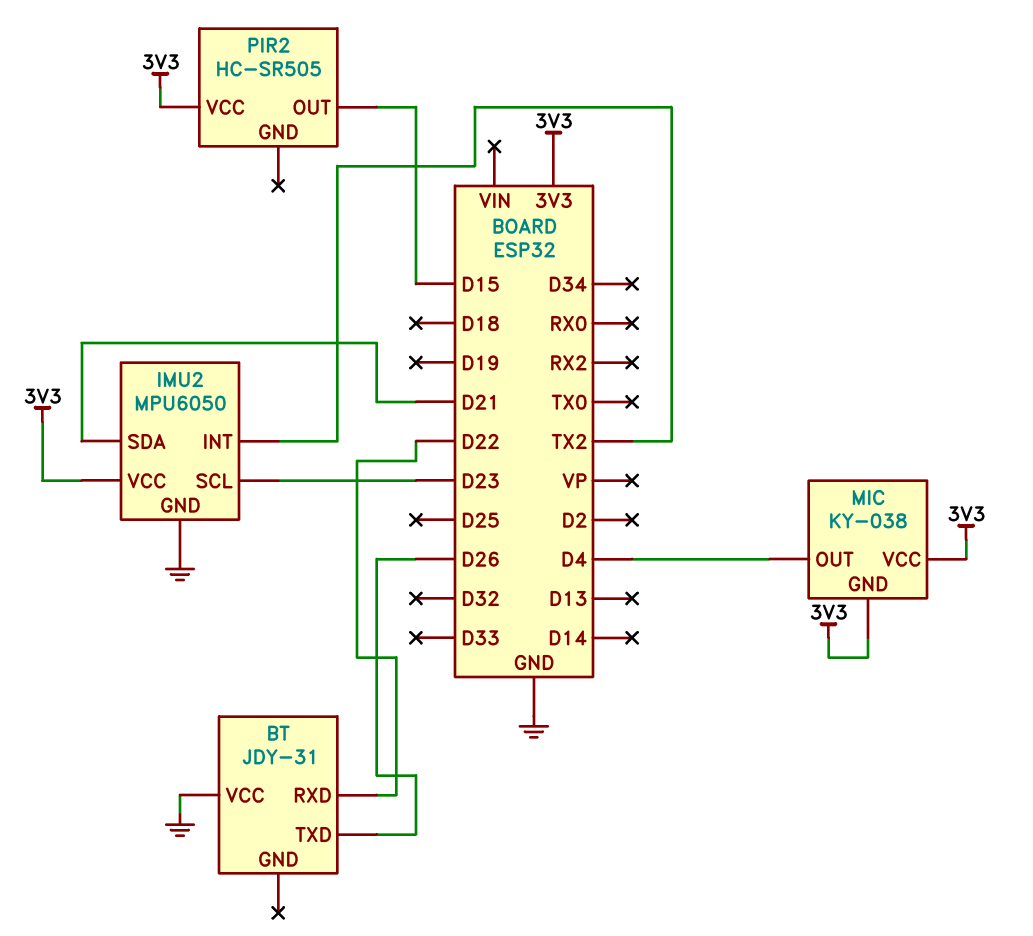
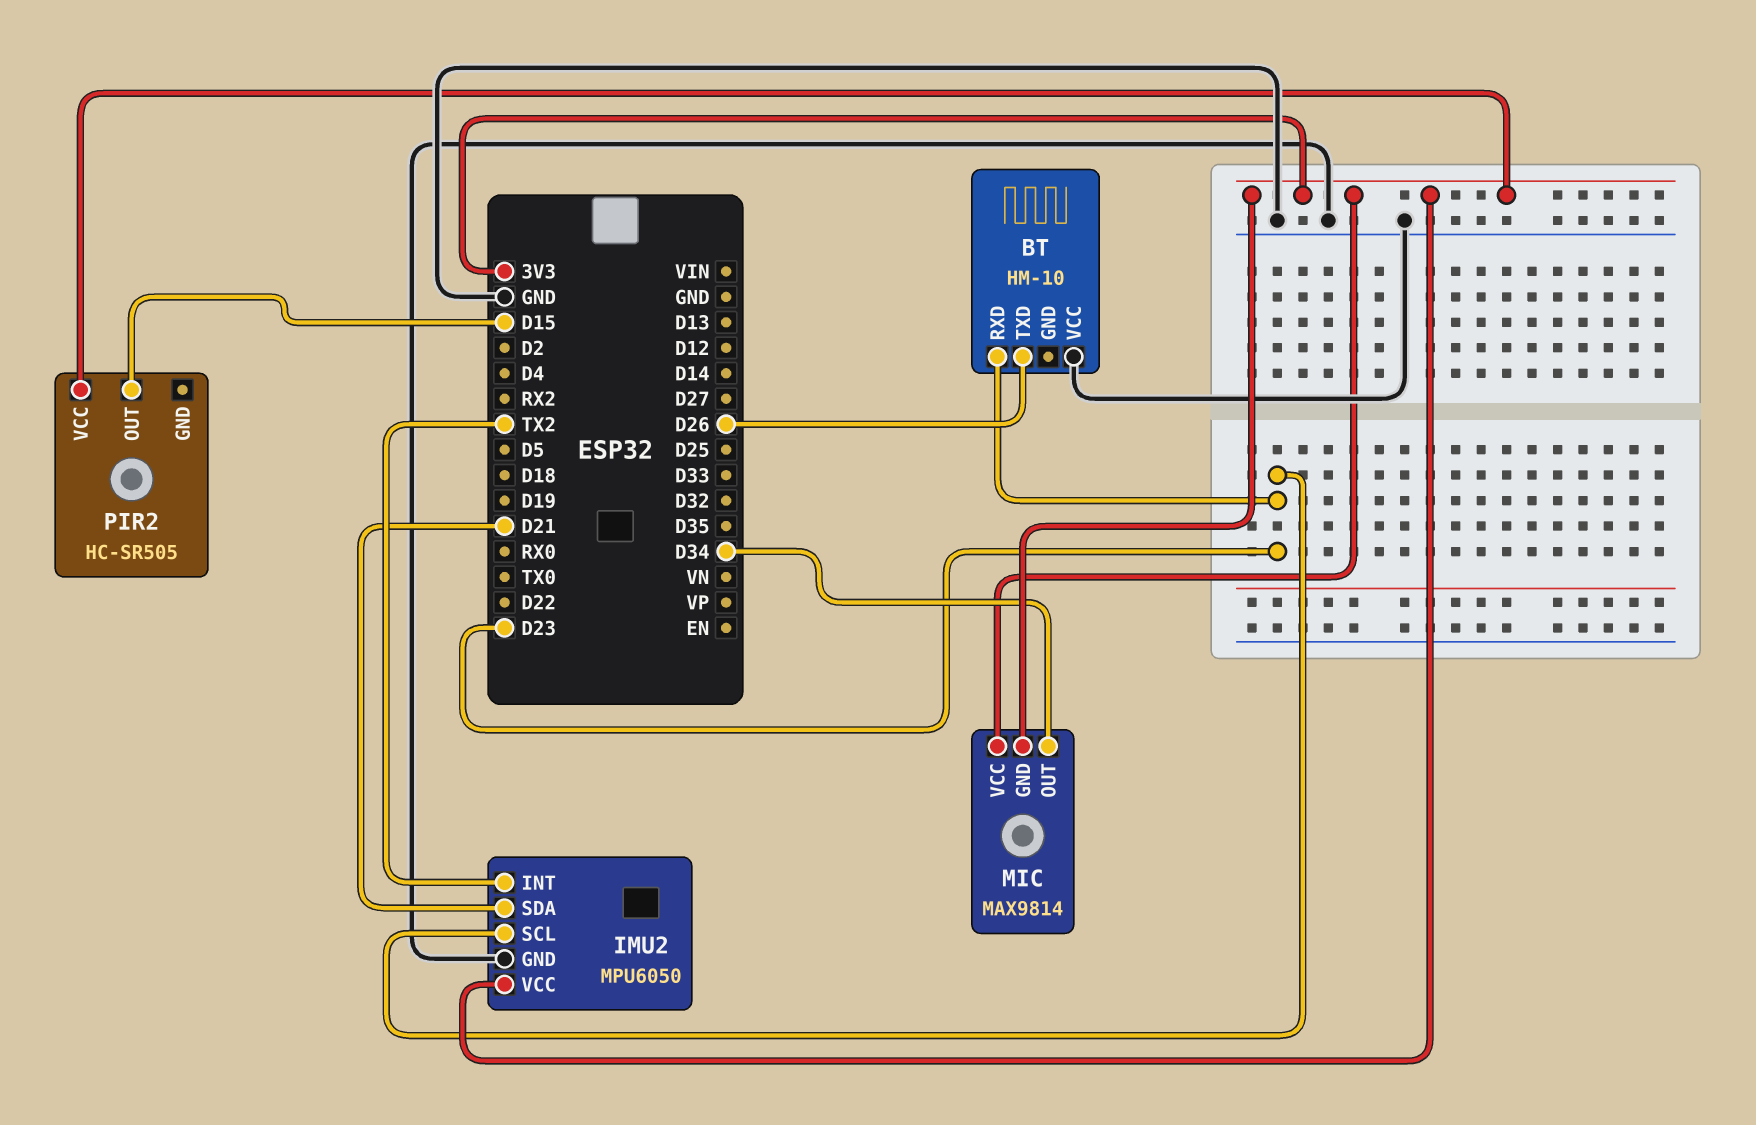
BT: JDY-31 -> HM-10
BT pin RXD: D22 -> D23
MIC: KY-038 -> MAX9814
MIC pin OUT: D4 -> D34

